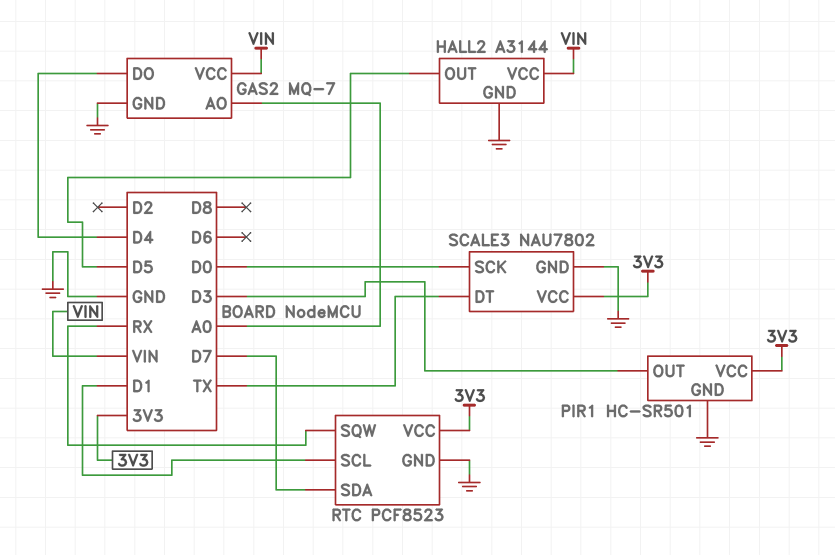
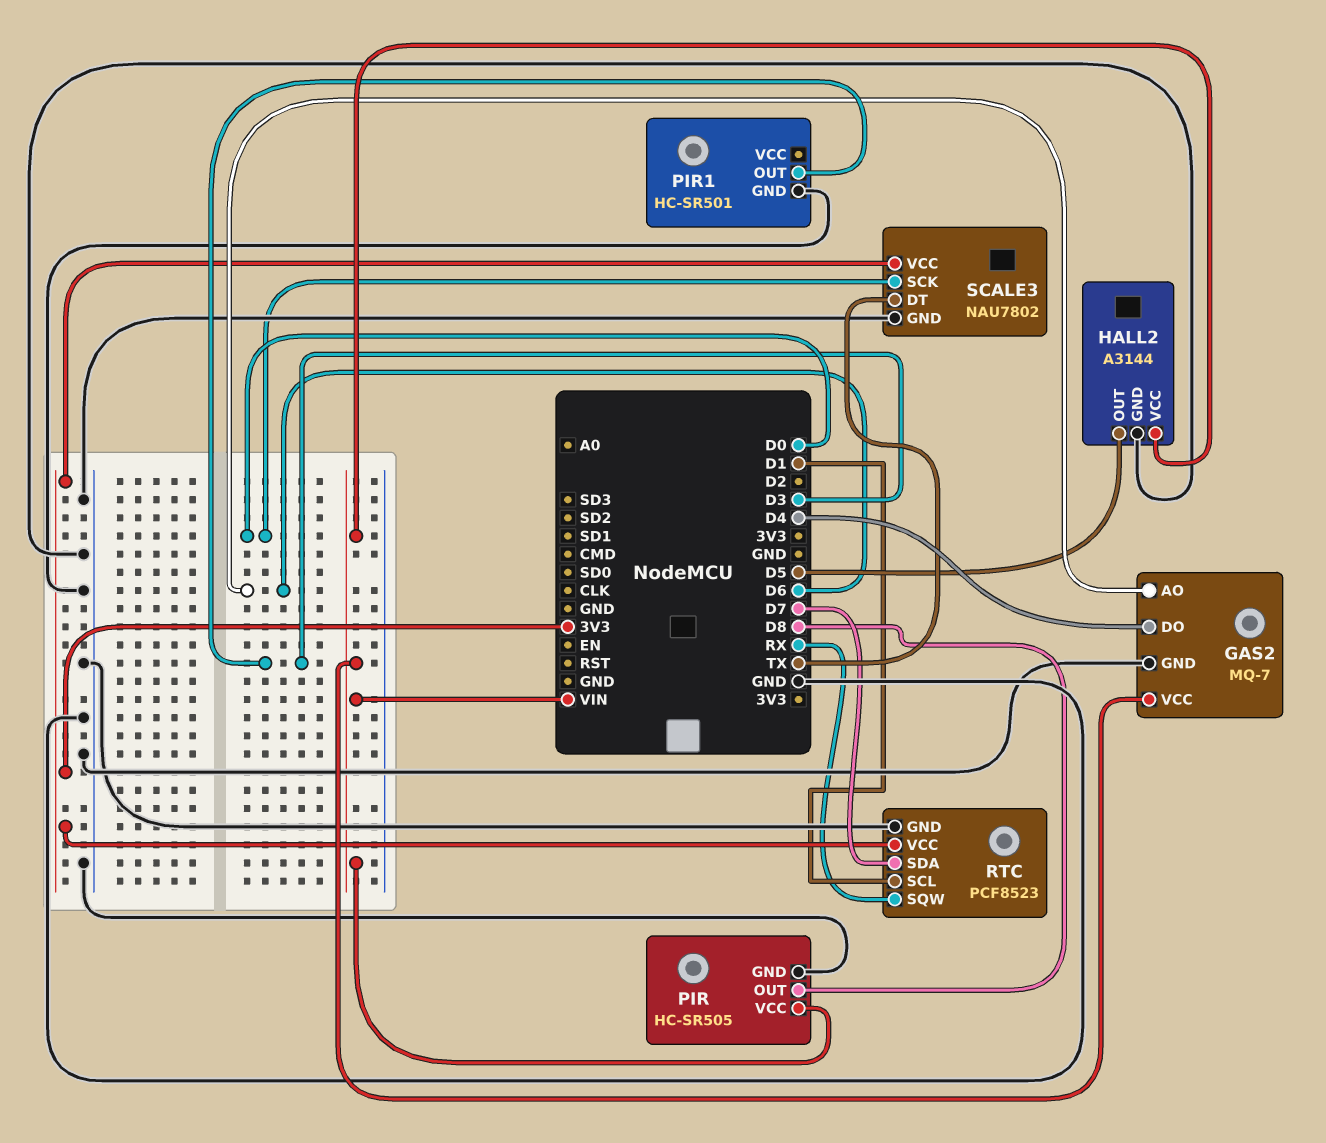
GAS2 pin AO: A0 -> D6
PIR: none -> HC-SR505
PIR pin GND: none -> GND
PIR pin OUT: none -> D8
PIR pin VCC: none -> VIN
PIR1 pin VCC: 3V3 -> none

